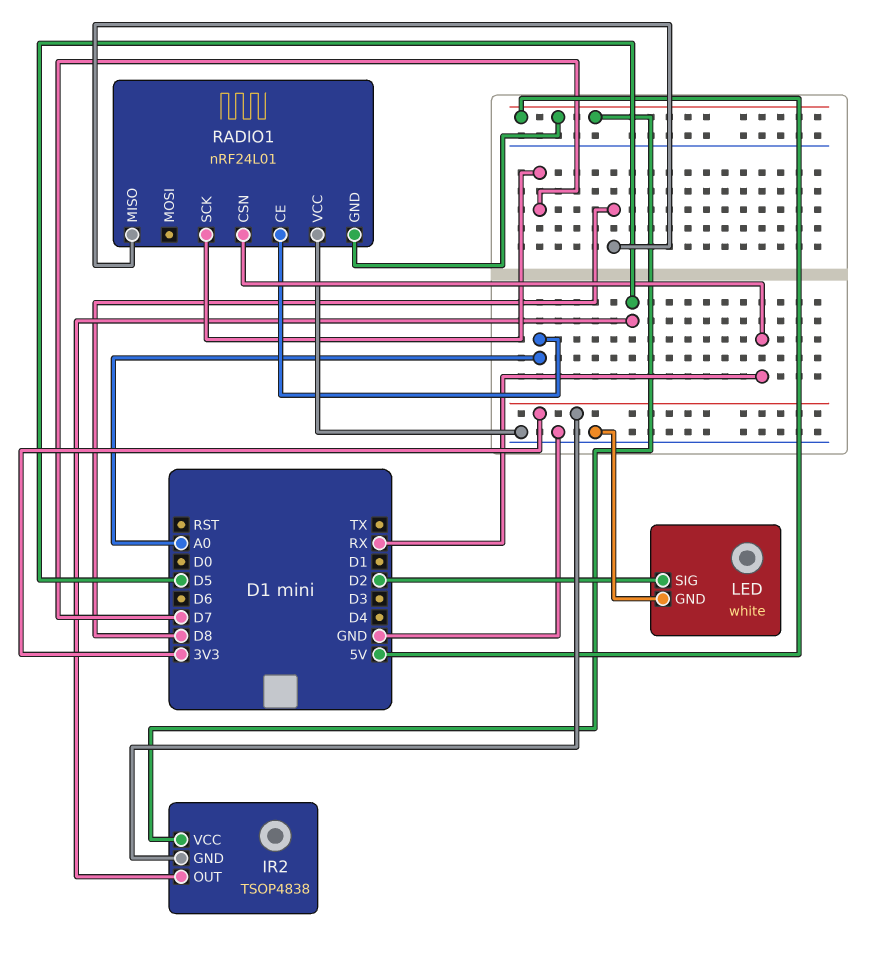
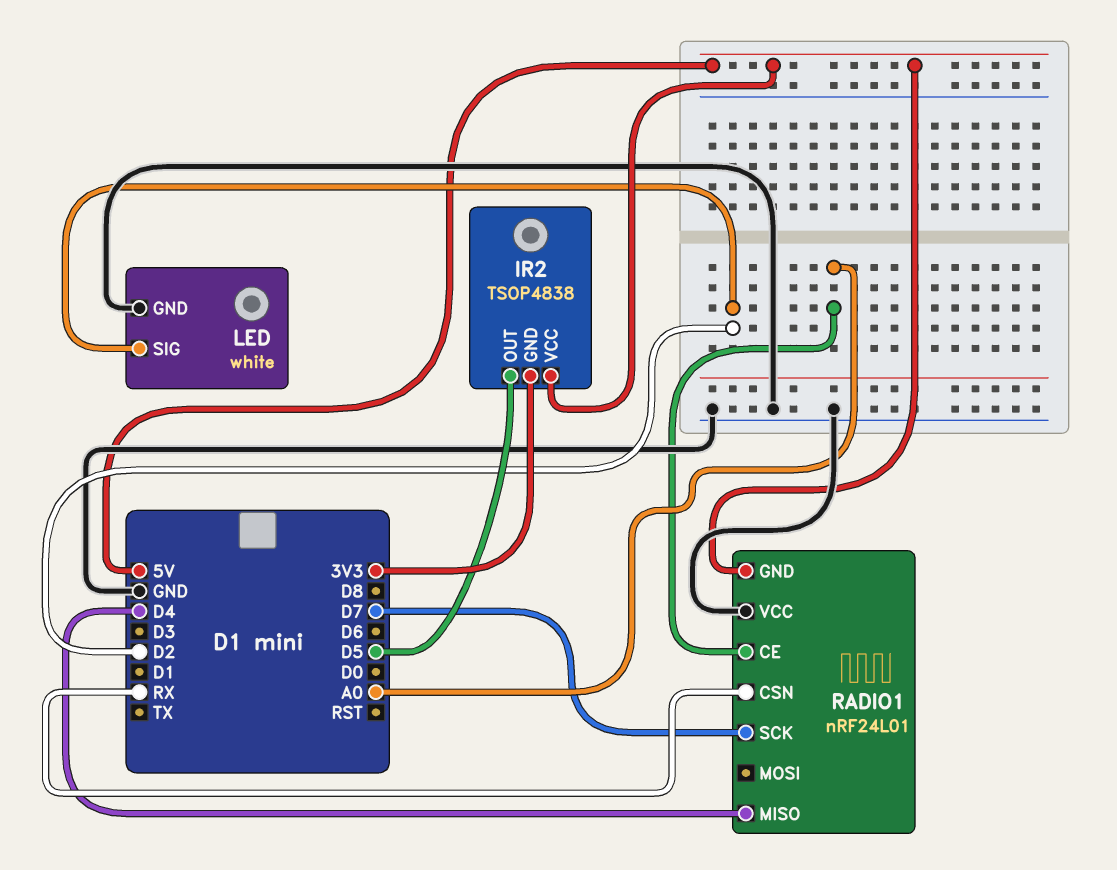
RADIO1 pin MISO: D8 -> D4

